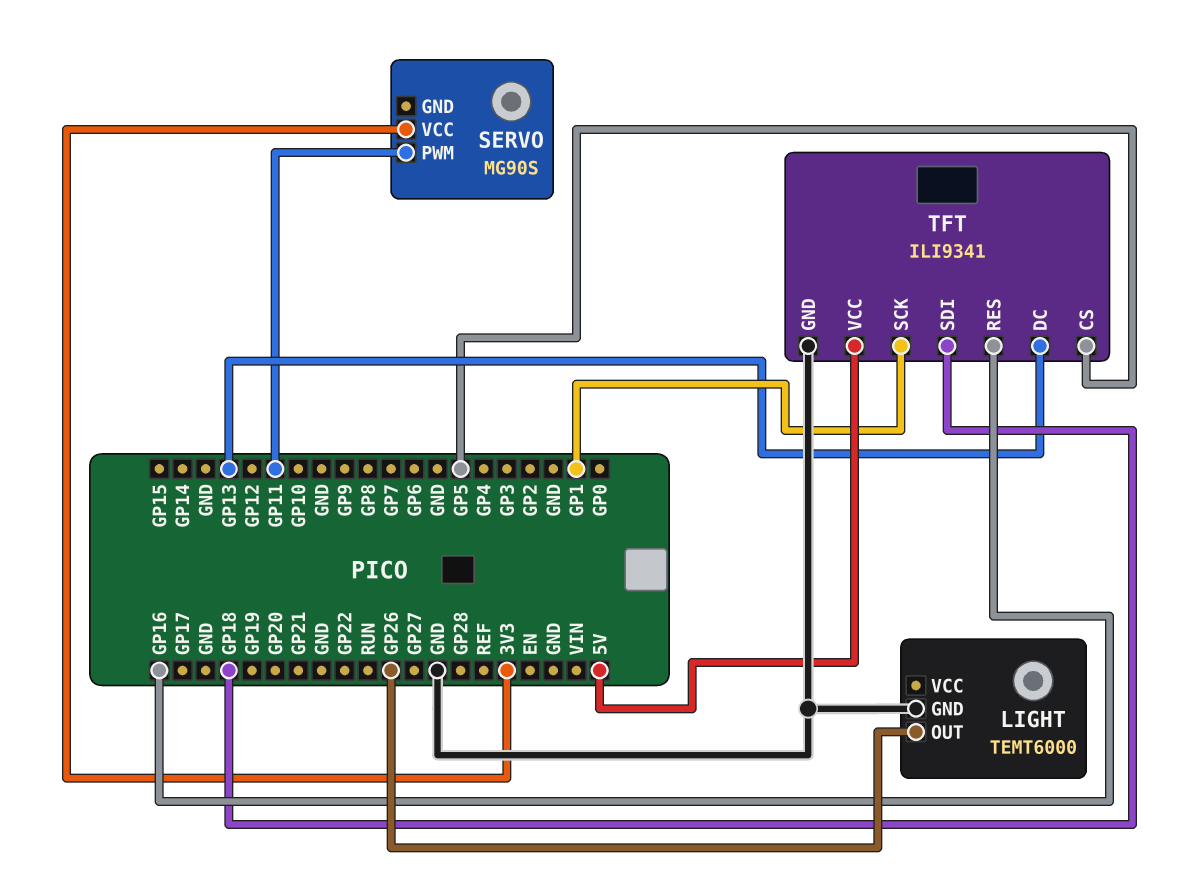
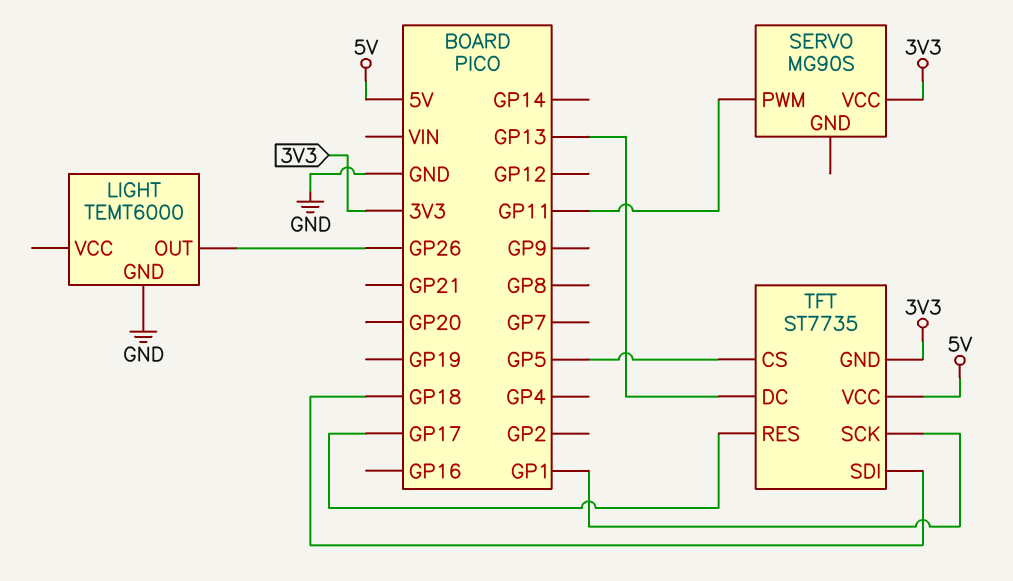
TFT: ILI9341 -> ST7735
TFT pin GND: GND -> 3V3
TFT pin RES: GP16 -> GP17

